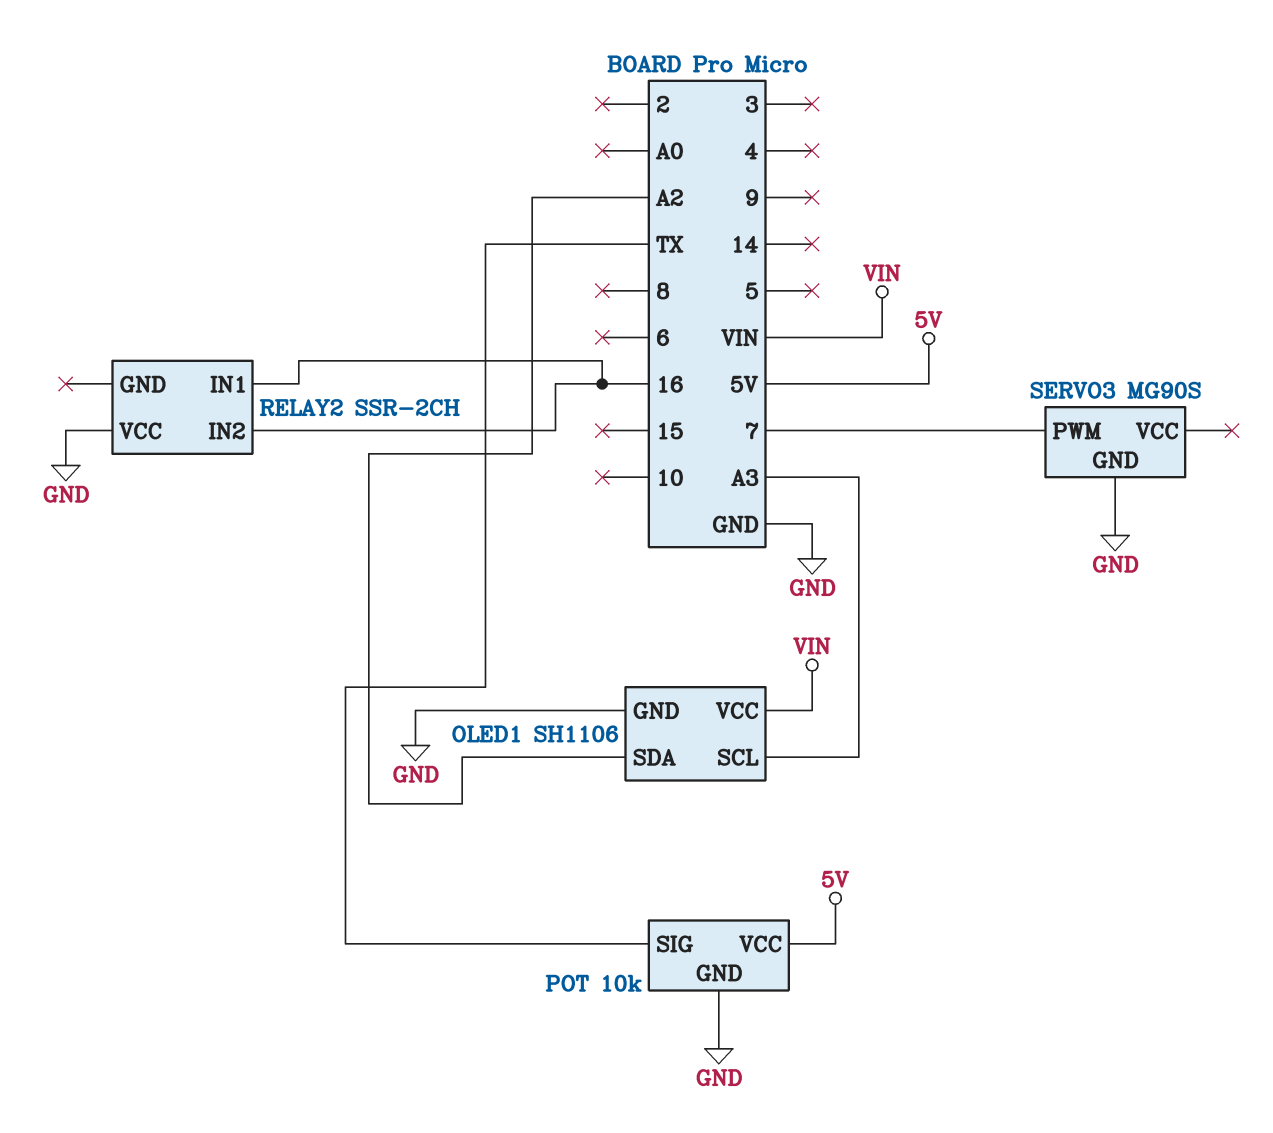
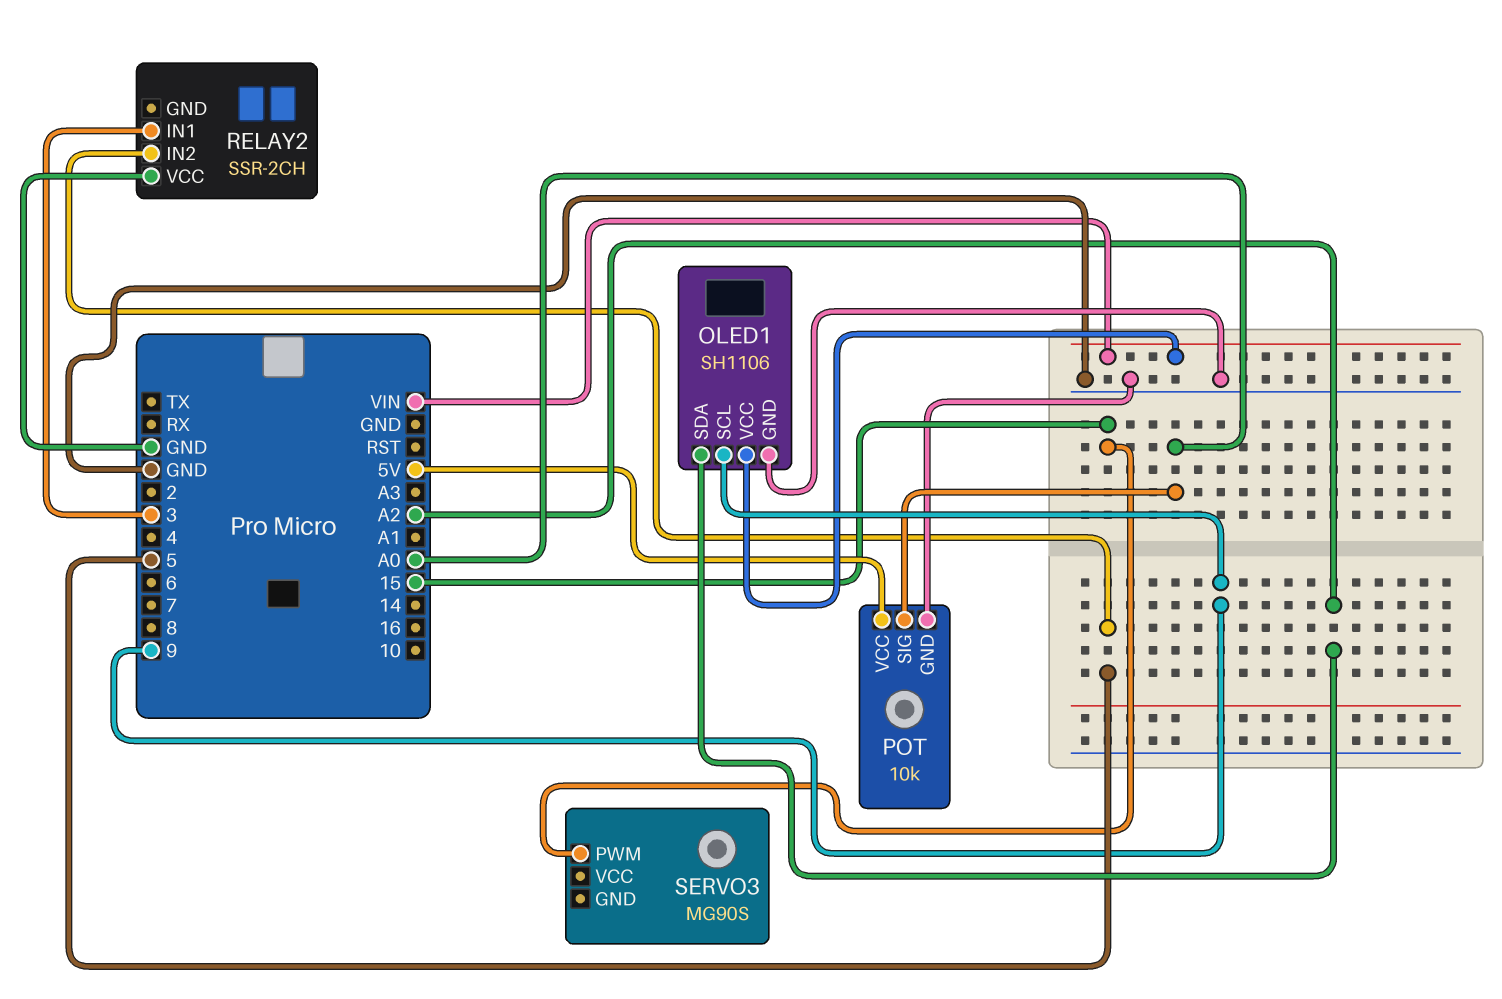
OLED1 pin SCL: A3 -> 9
POT pin SIG: TX -> A0
RELAY2 pin IN1: 16 -> 3
RELAY2 pin IN2: 16 -> 5
SERVO3 pin GND: GND -> none
SERVO3 pin PWM: 7 -> 15

